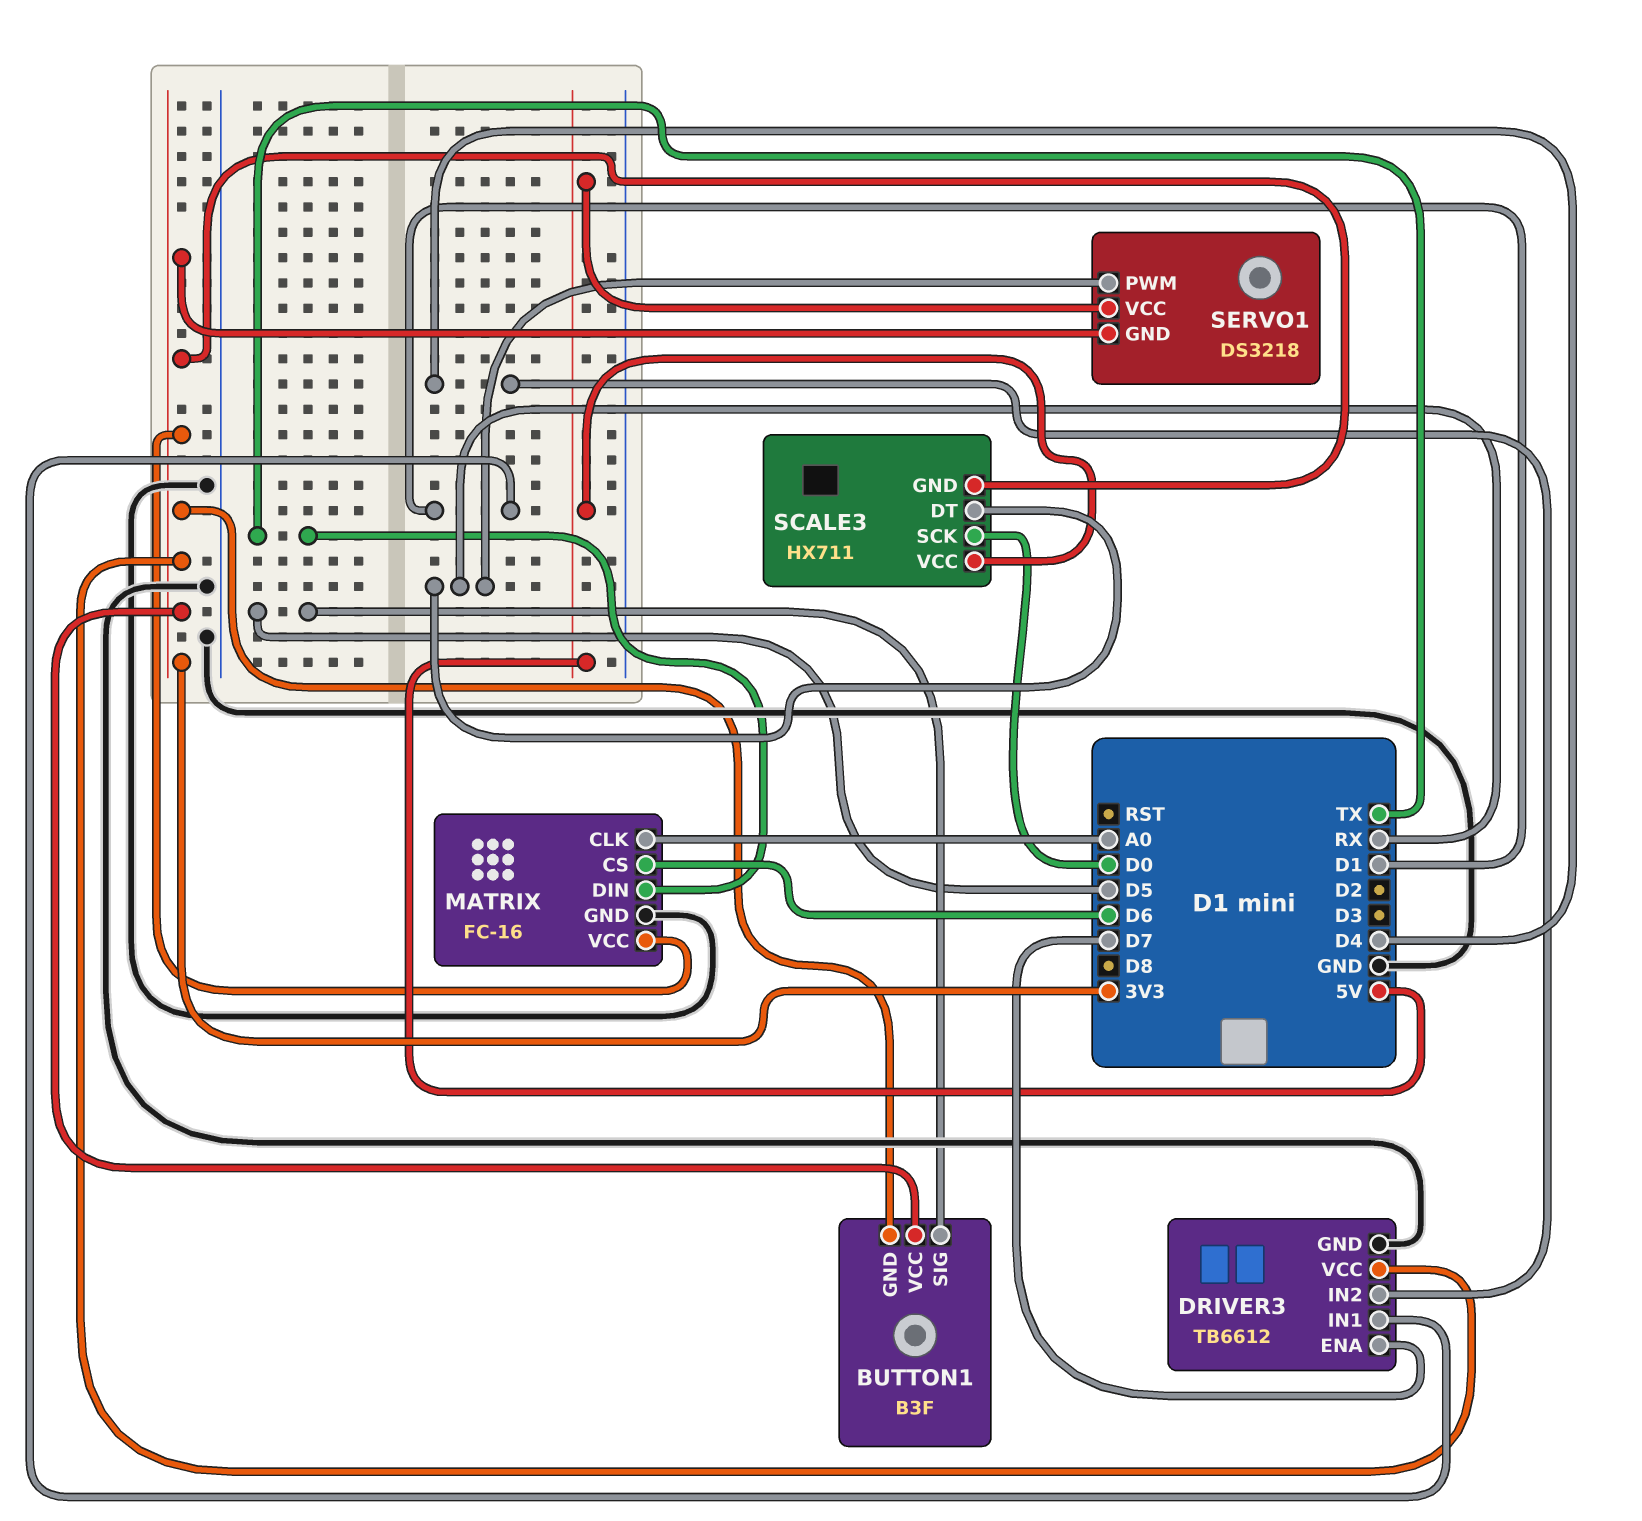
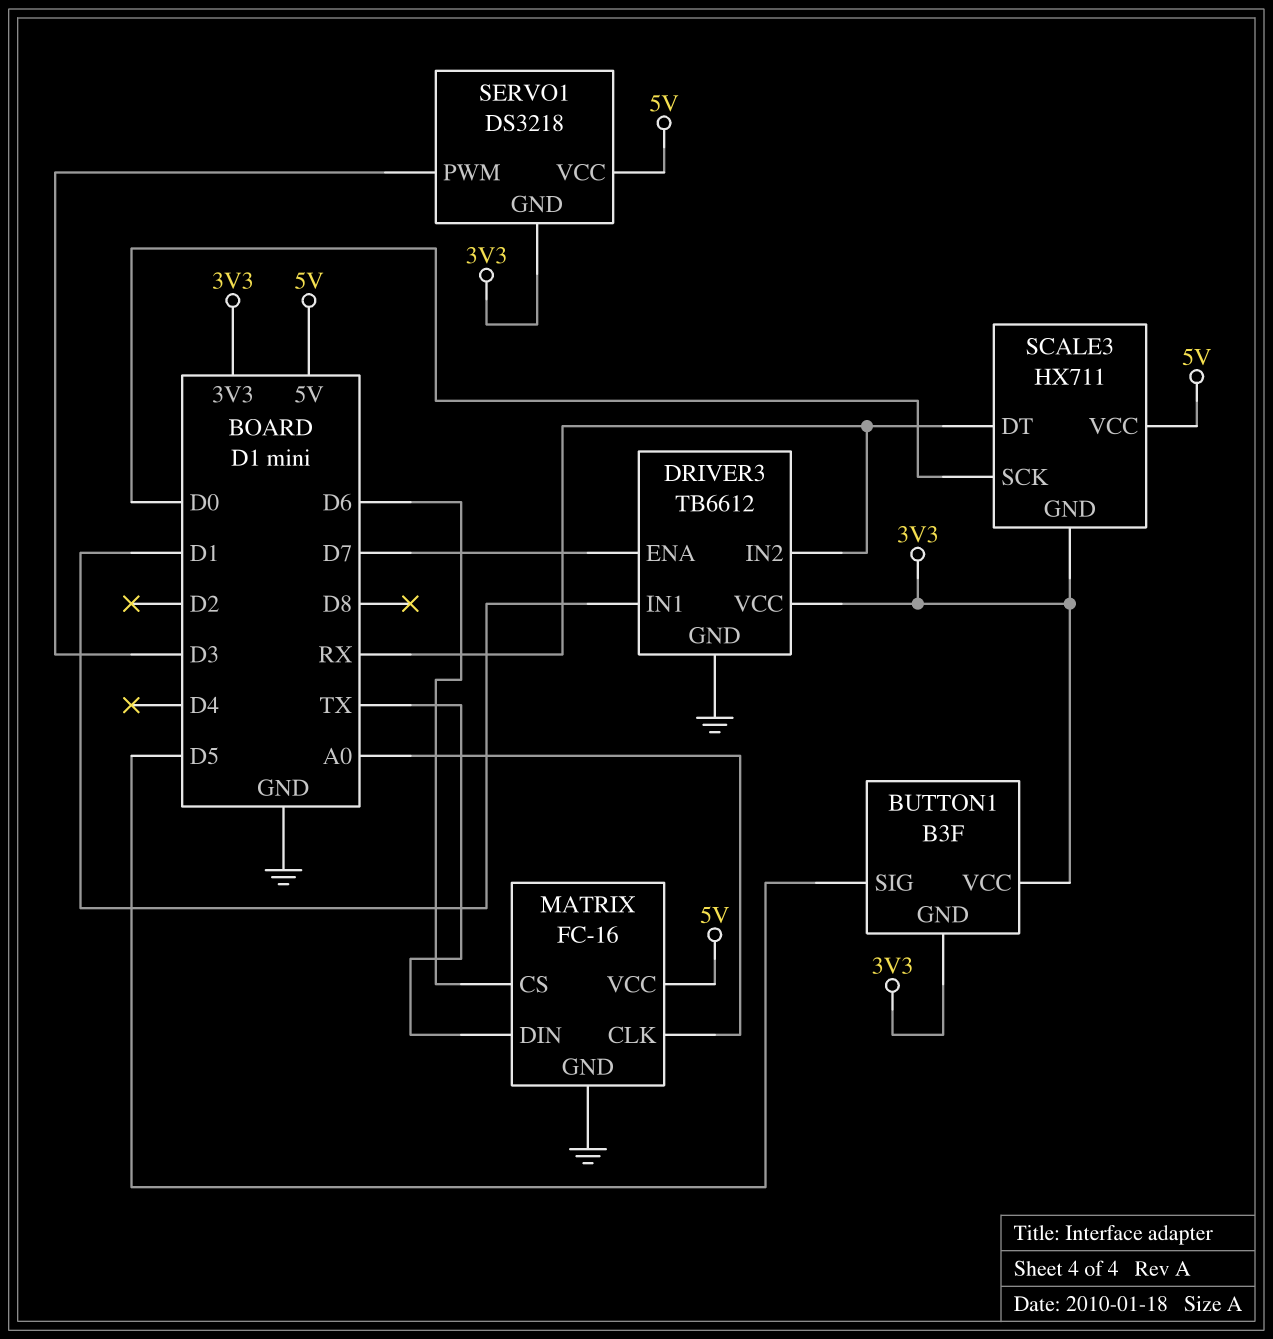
DRIVER3 pin IN2: D4 -> RX
MATRIX pin VCC: 3V3 -> 5V
SERVO1 pin PWM: RX -> D3

